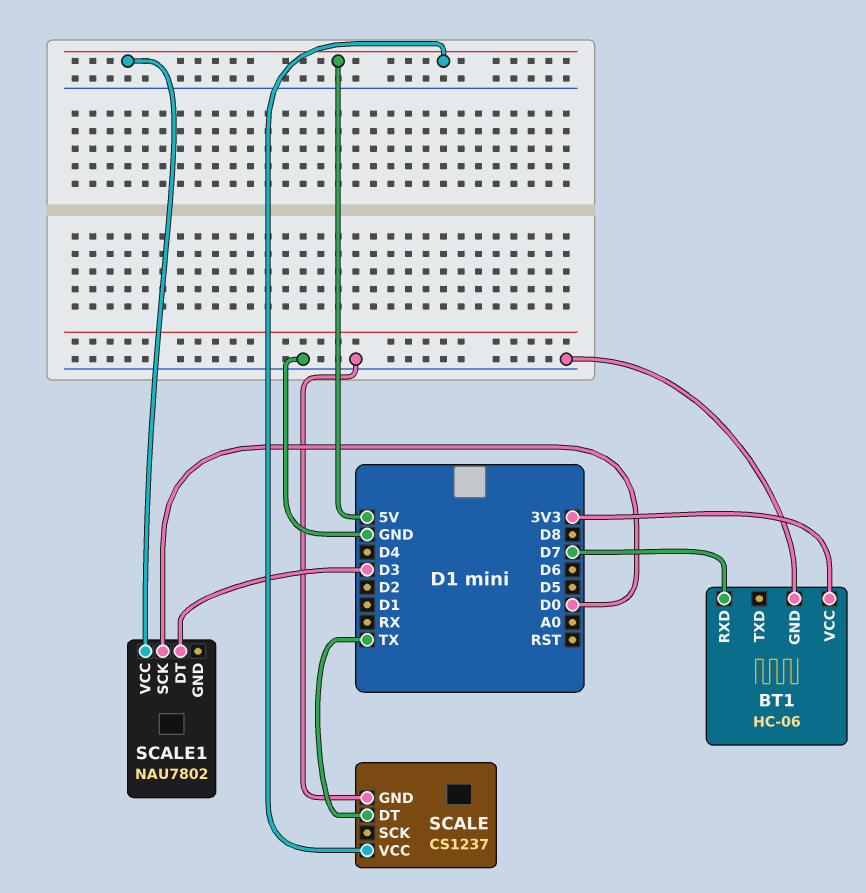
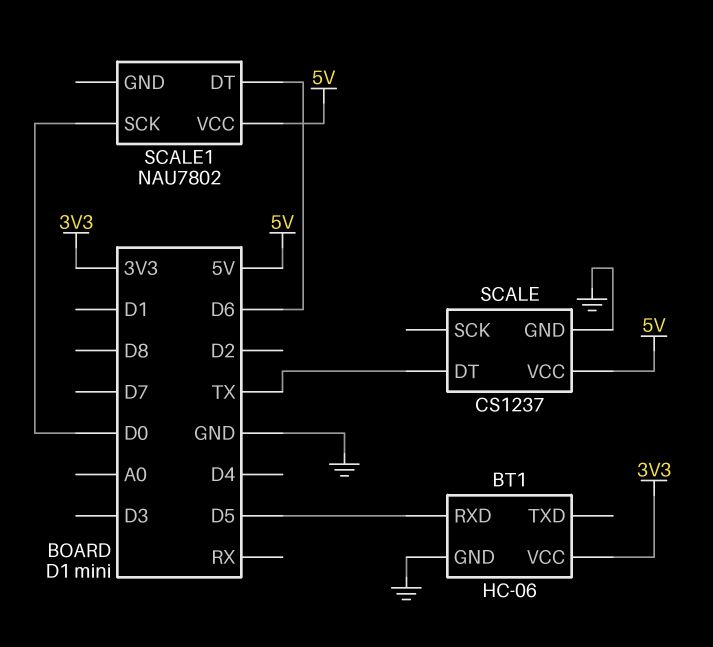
BT1 pin RXD: D7 -> D5
SCALE1 pin DT: D3 -> D6

